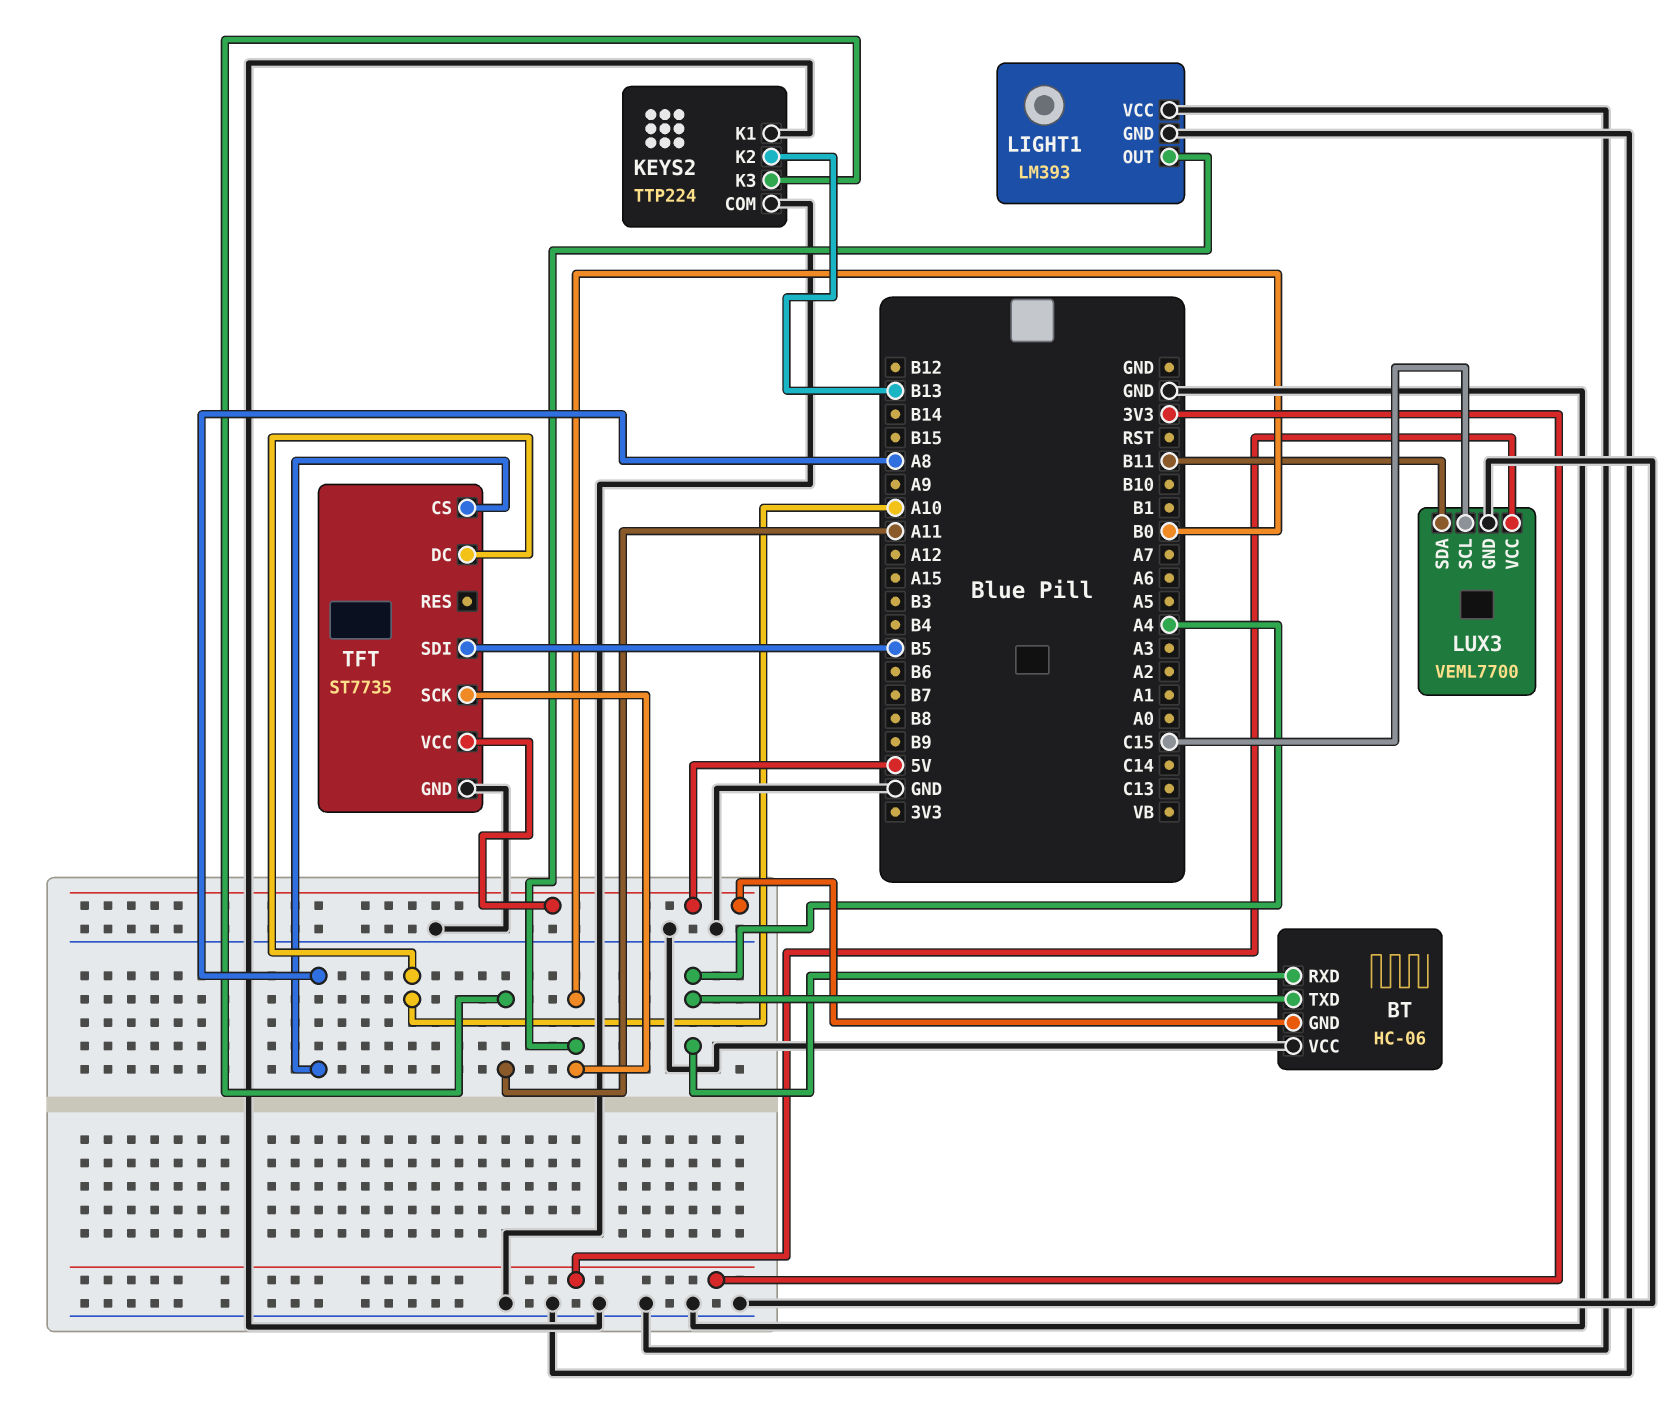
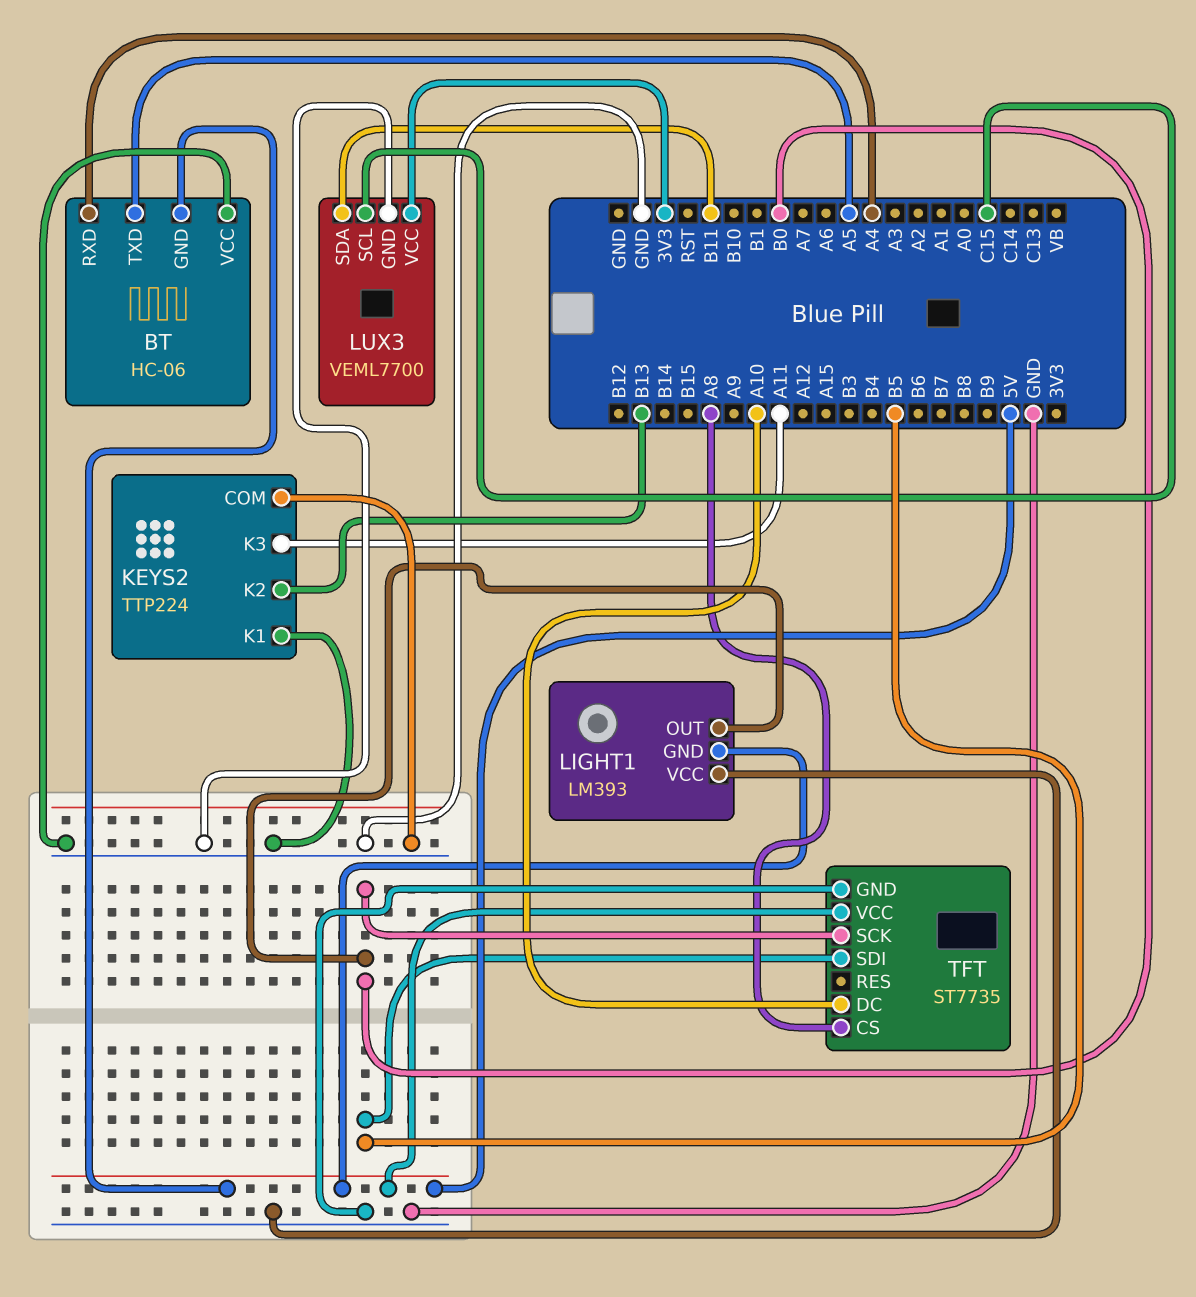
BT pin TXD: A4 -> A5
LIGHT1 pin GND: GND -> 5V

